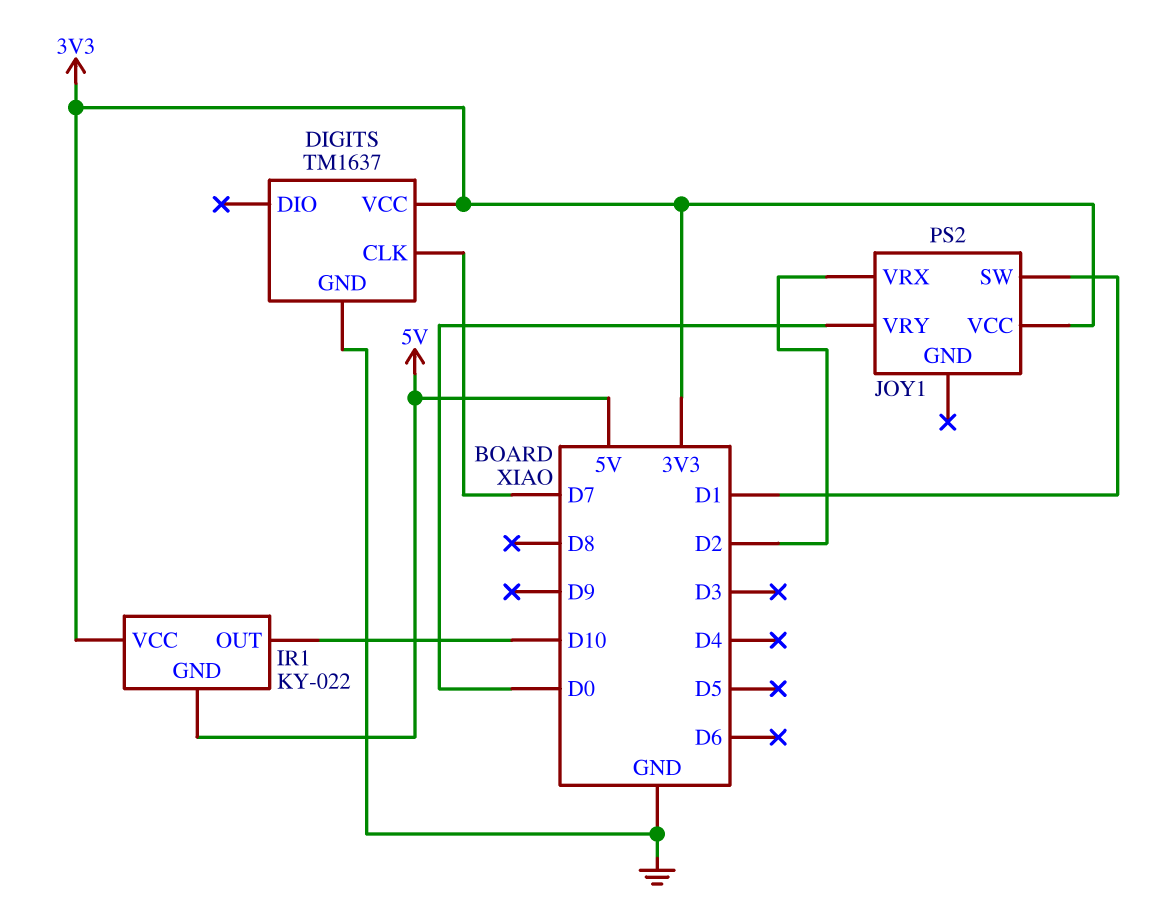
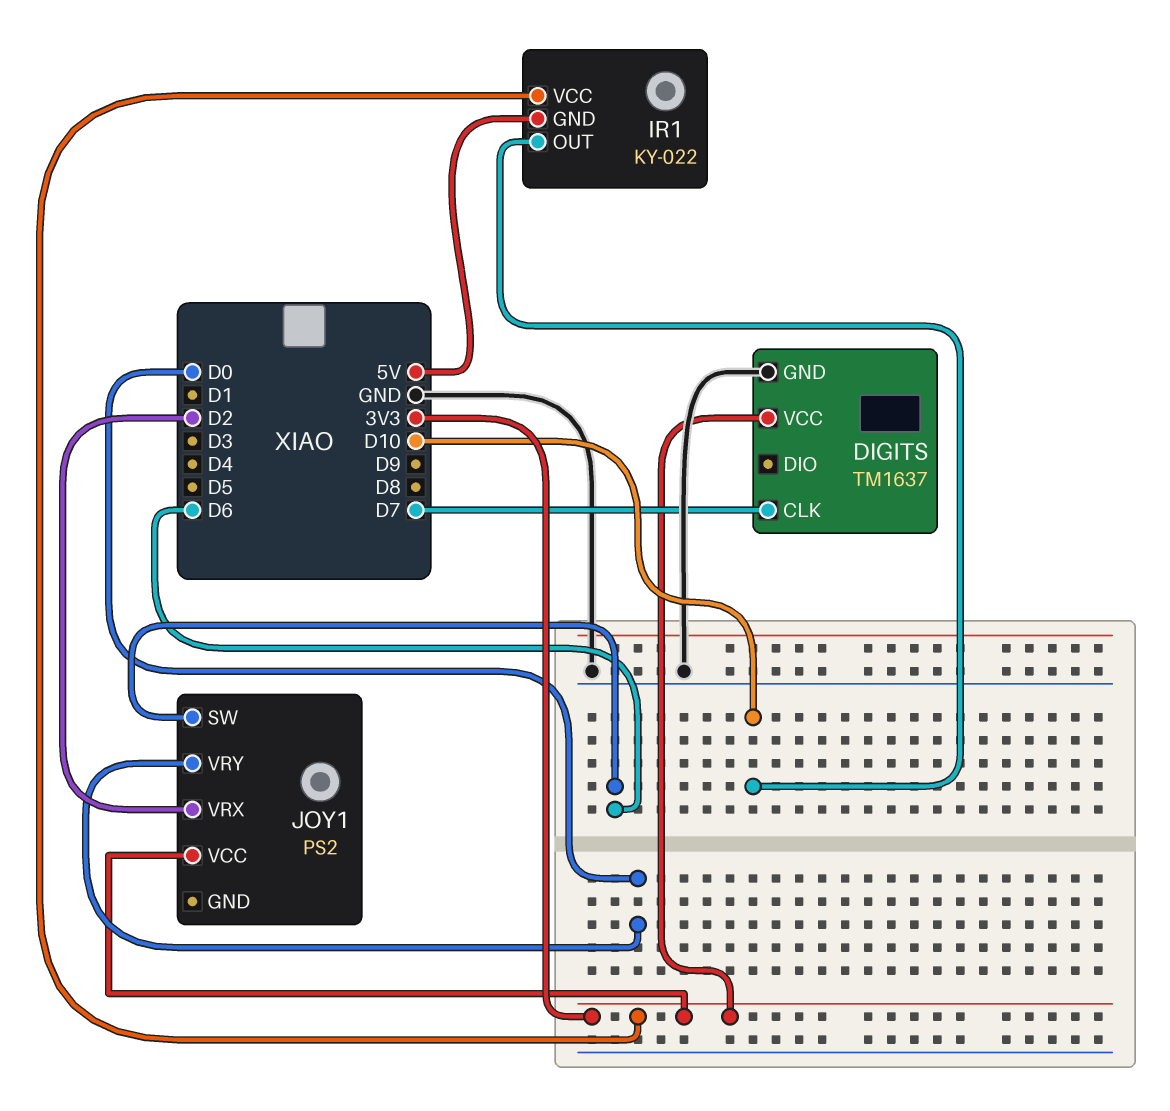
JOY1 pin SW: D1 -> D6

